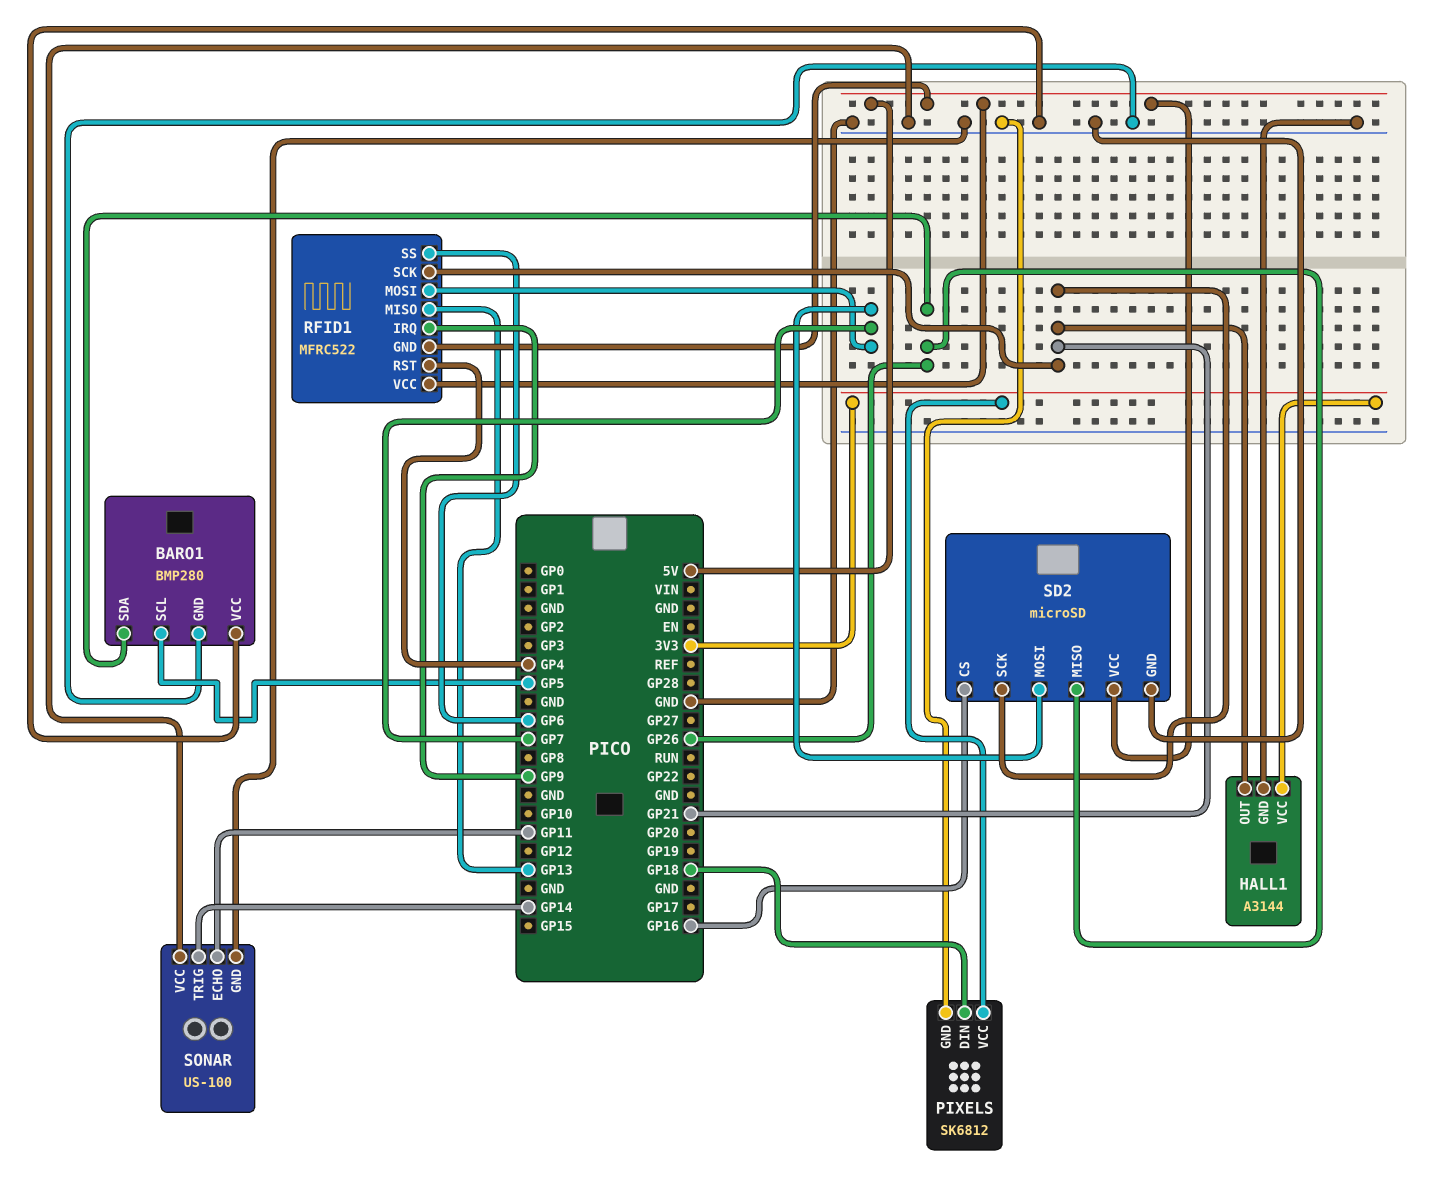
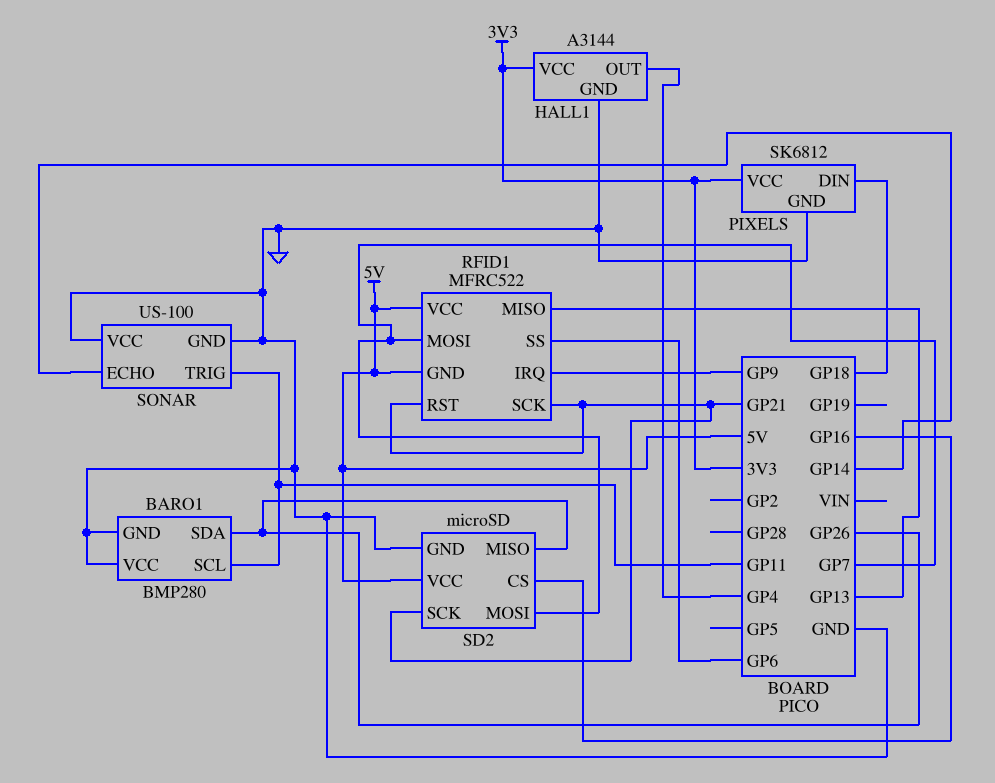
BARO1 pin SCL: GP5 -> GP11
HALL1 pin OUT: GP21 -> GP4
RFID1 pin RST: GP4 -> GP21
SONAR pin ECHO: GP11 -> GP14
SONAR pin TRIG: GP14 -> GP11

